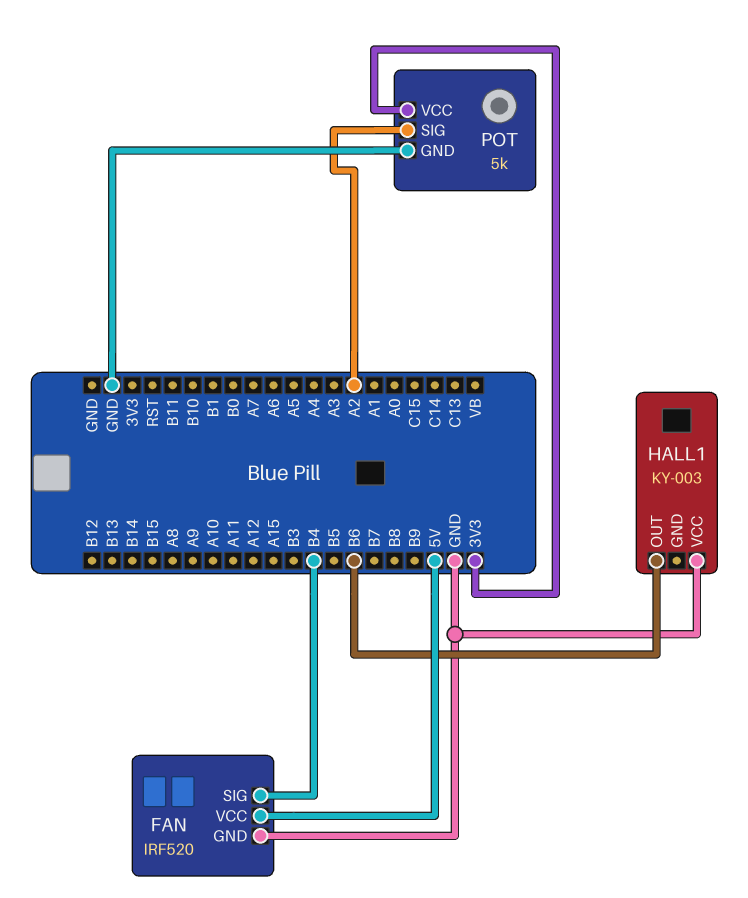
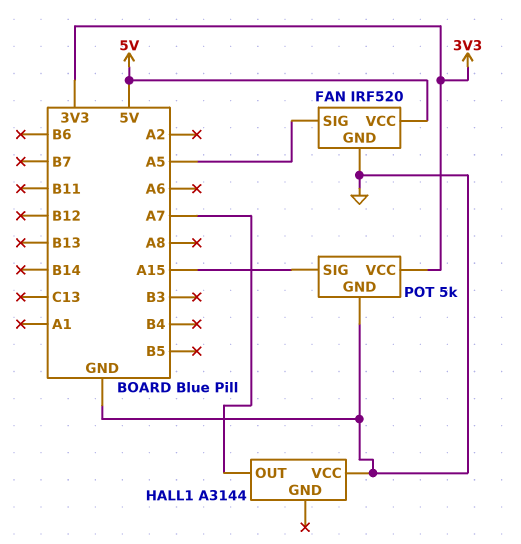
FAN pin SIG: B4 -> A5
HALL1: KY-003 -> A3144
HALL1 pin OUT: B6 -> A7
POT pin SIG: A2 -> A15

